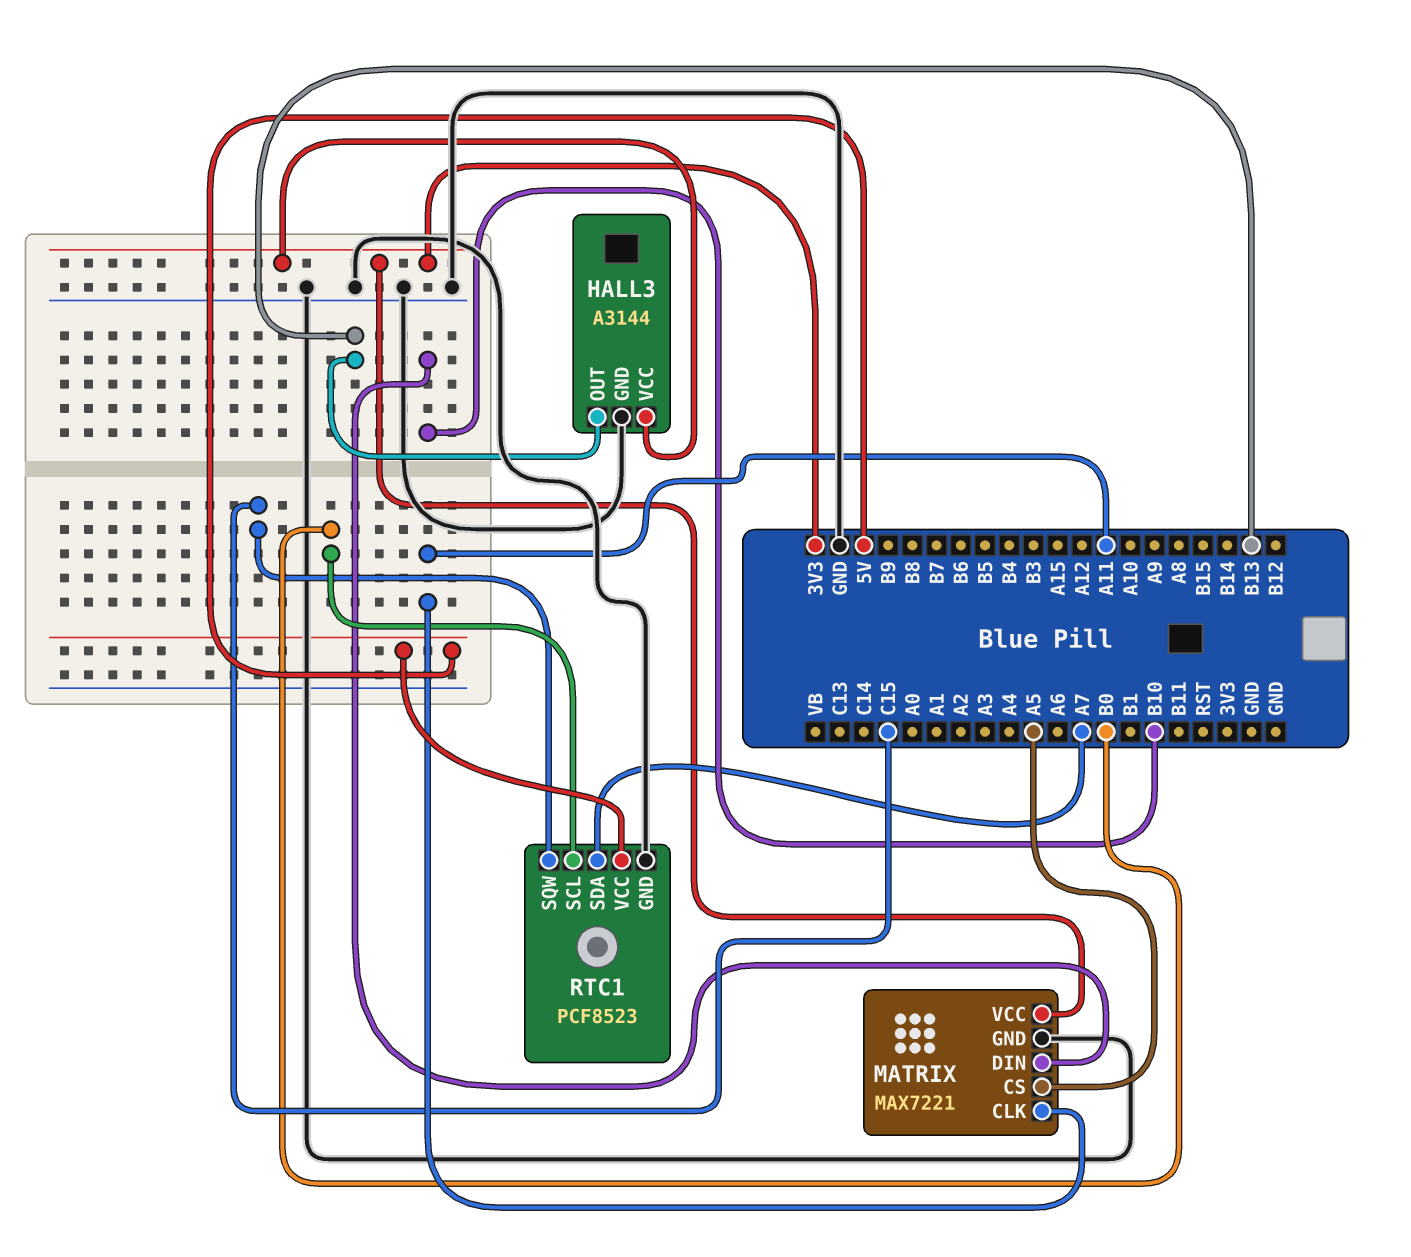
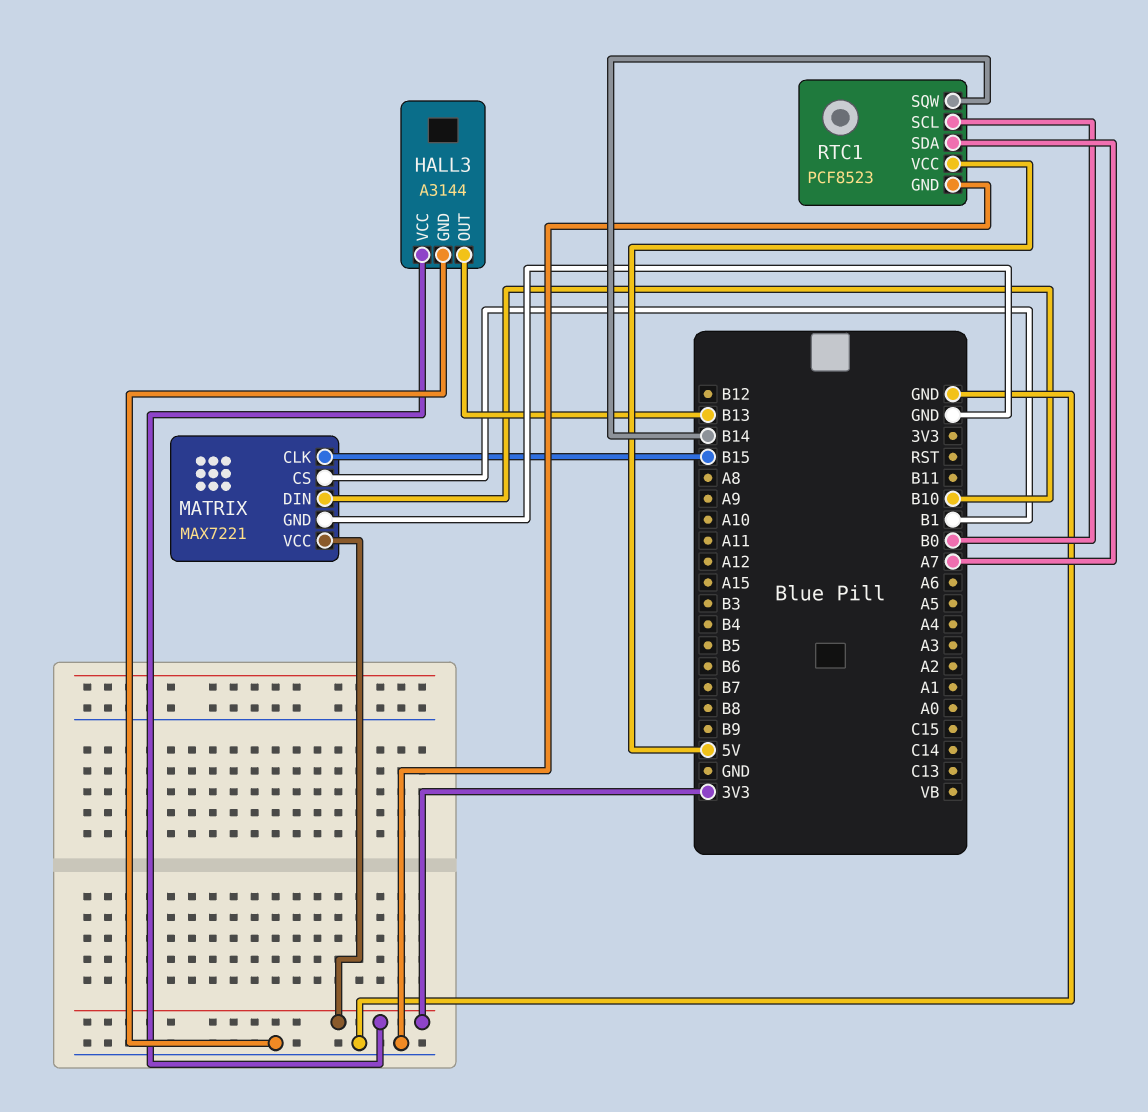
MATRIX pin CLK: A11 -> B15
MATRIX pin CS: A5 -> B1
RTC1 pin SQW: C15 -> B14

